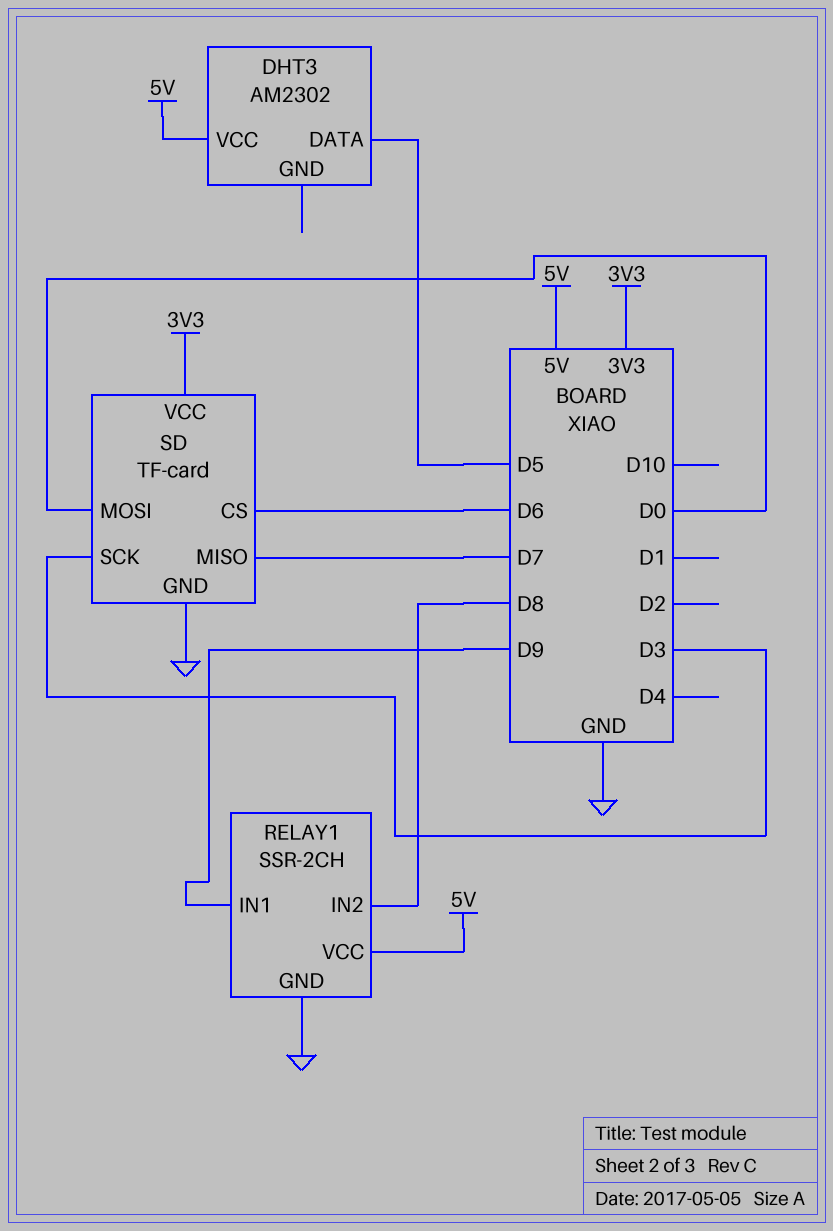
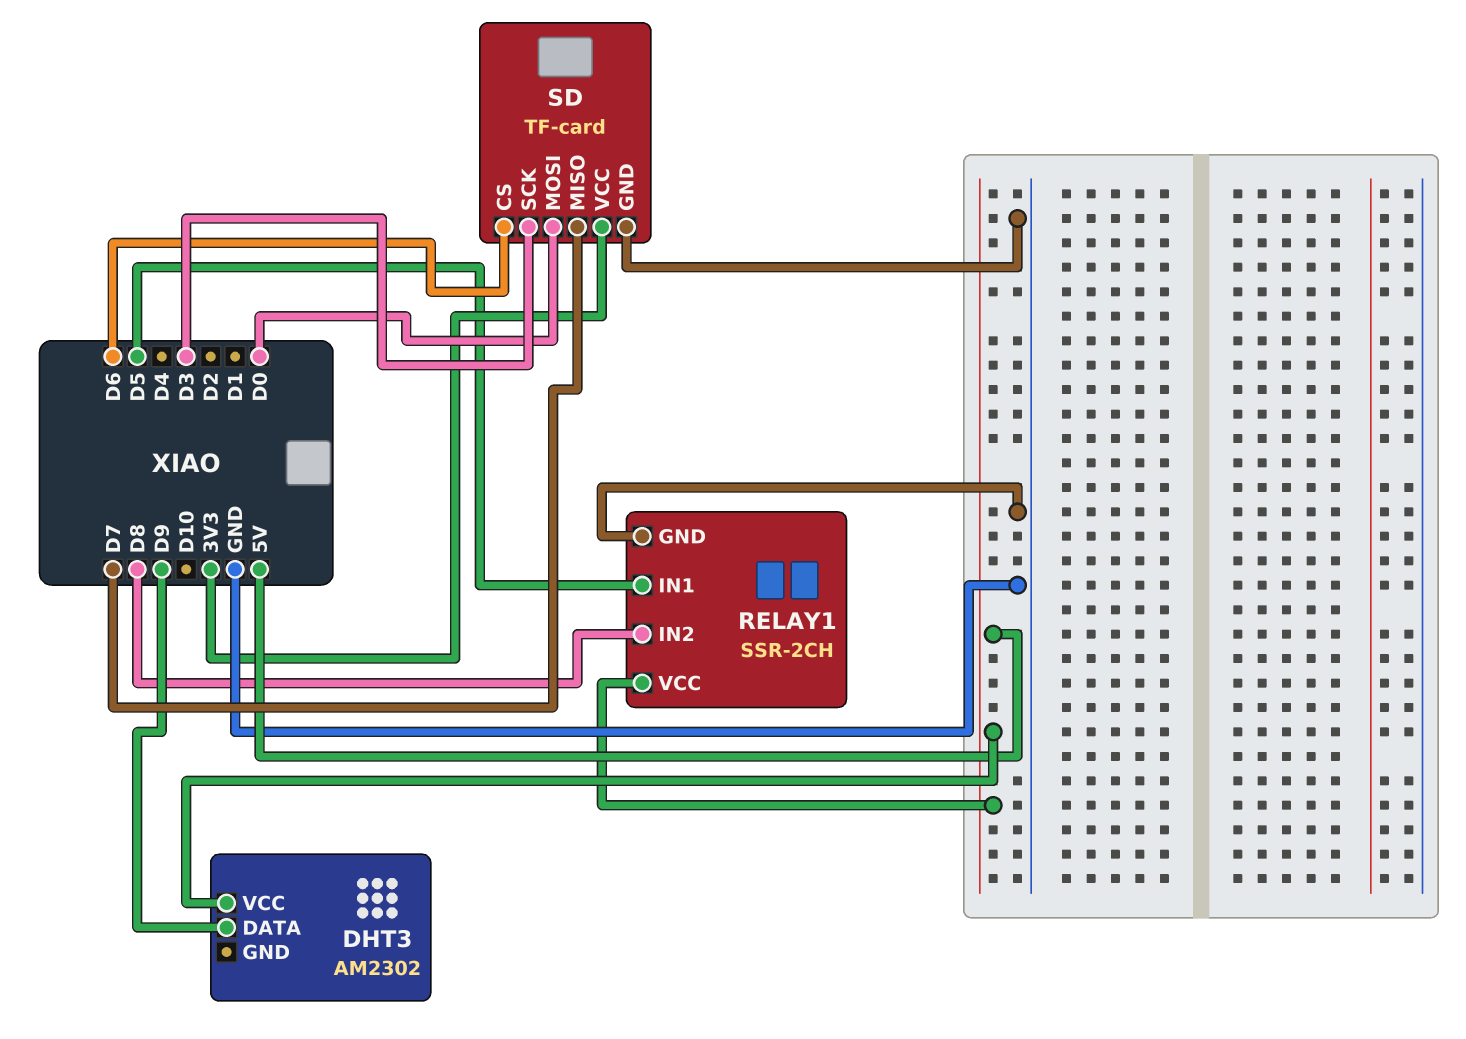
DHT3 pin DATA: D5 -> D9
RELAY1 pin IN1: D9 -> D5

